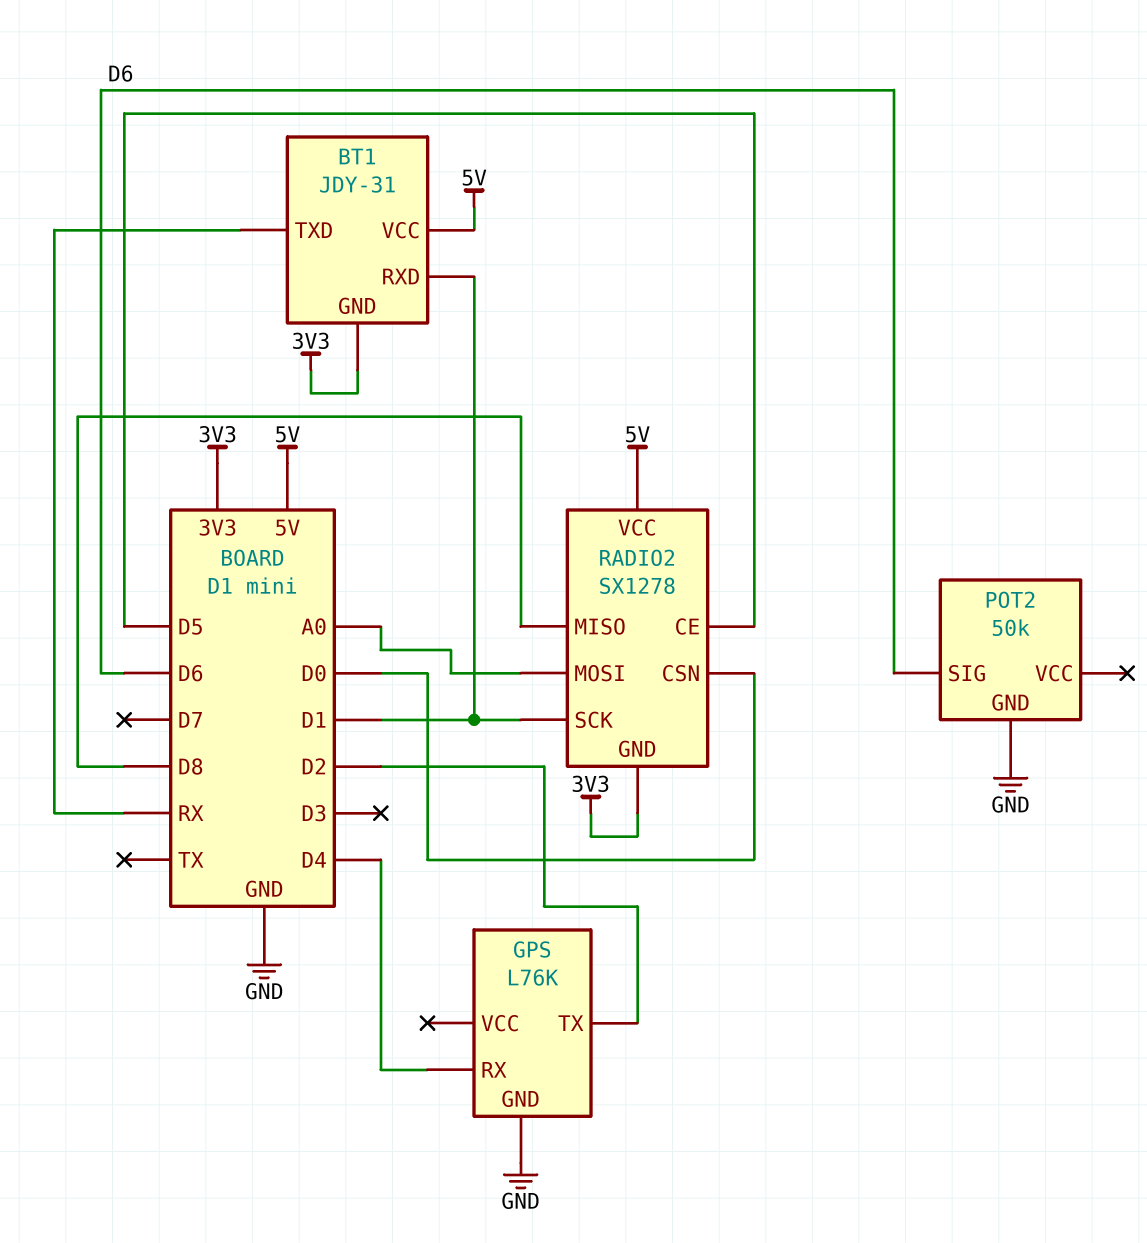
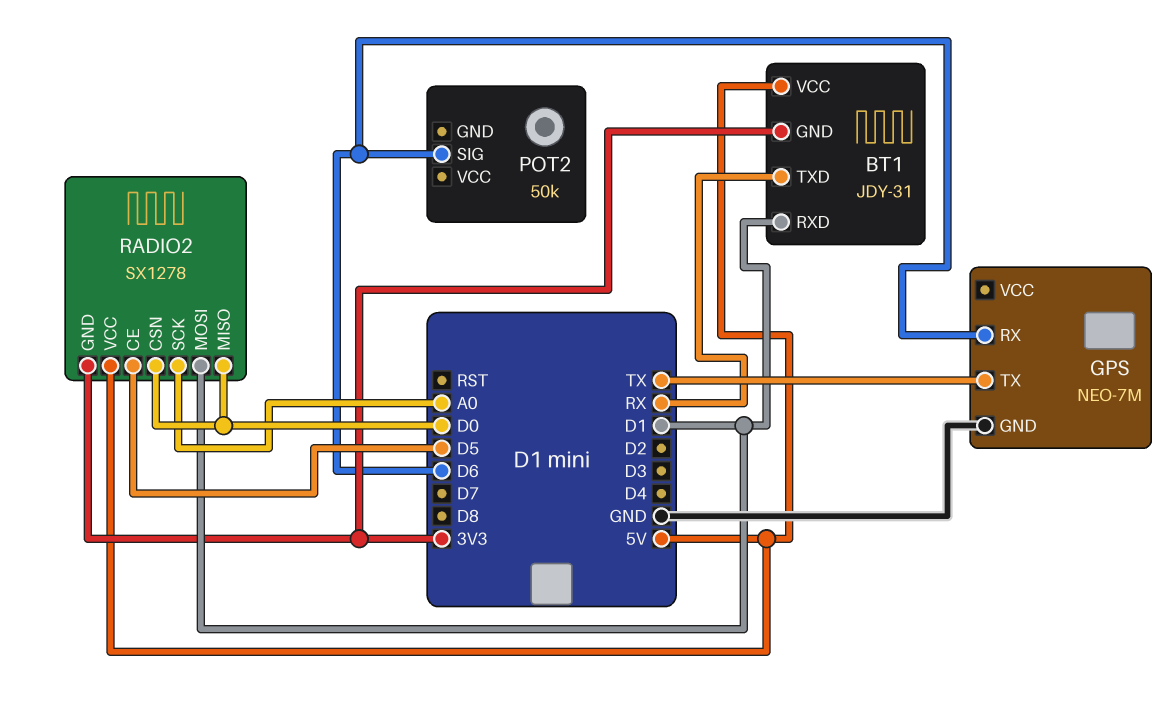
GPS: L76K -> NEO-7M
GPS pin RX: D4 -> D6
GPS pin TX: D2 -> TX
POT2 pin GND: GND -> none
RADIO2 pin MISO: D8 -> D0
RADIO2 pin MOSI: A0 -> D1
RADIO2 pin SCK: D1 -> A0

